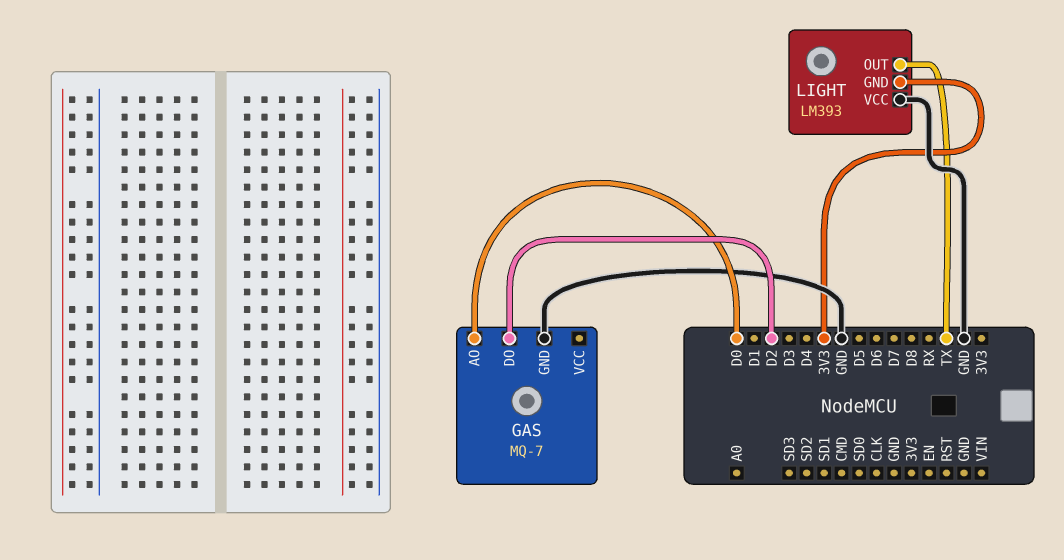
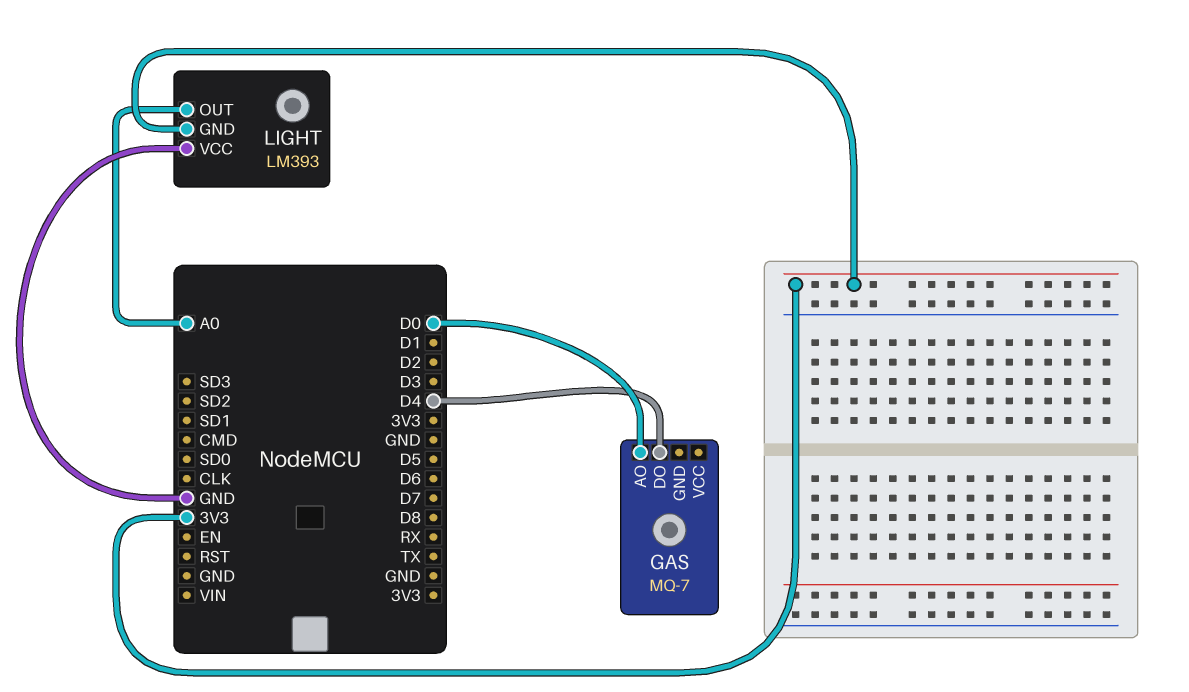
GAS pin DO: D2 -> D4
GAS pin GND: GND -> none
LIGHT pin OUT: TX -> A0

